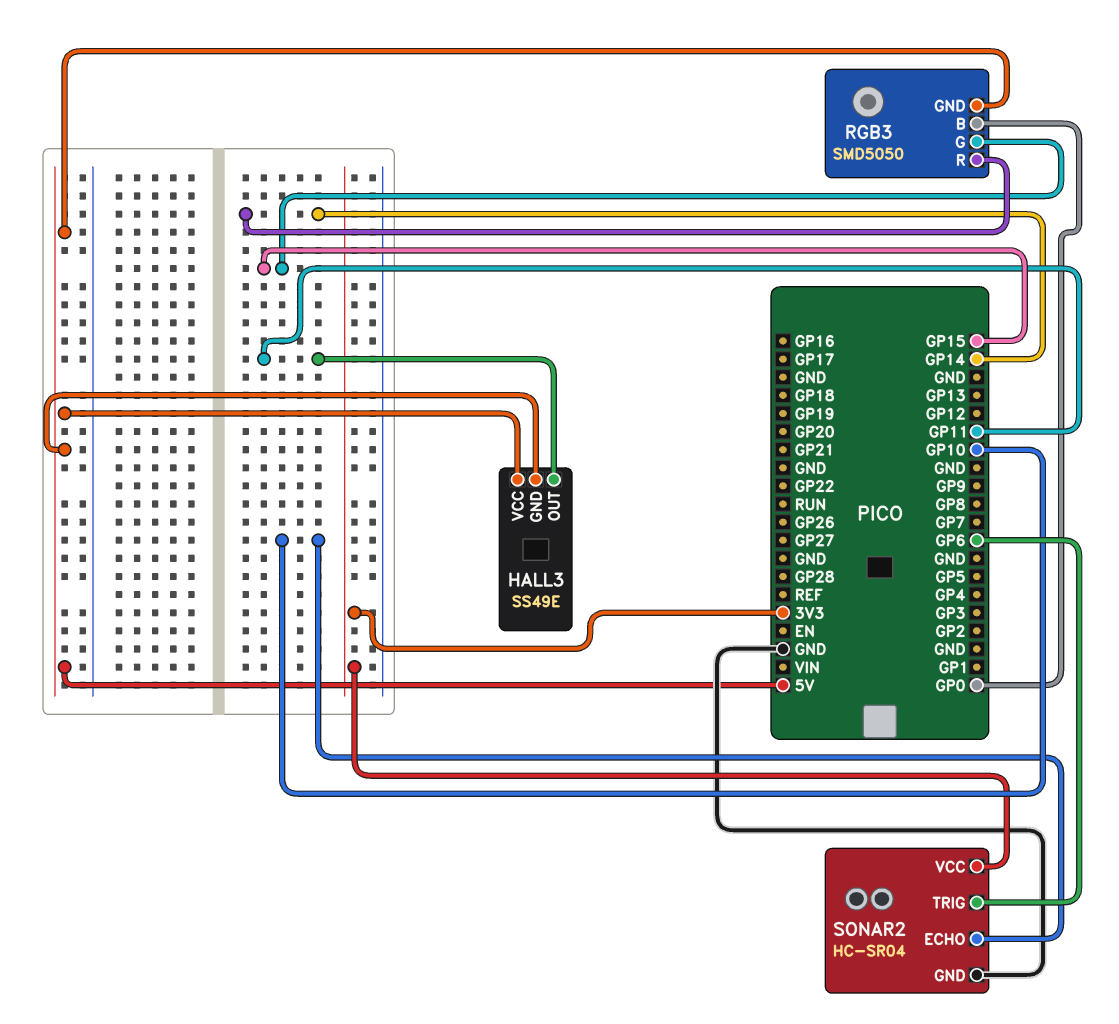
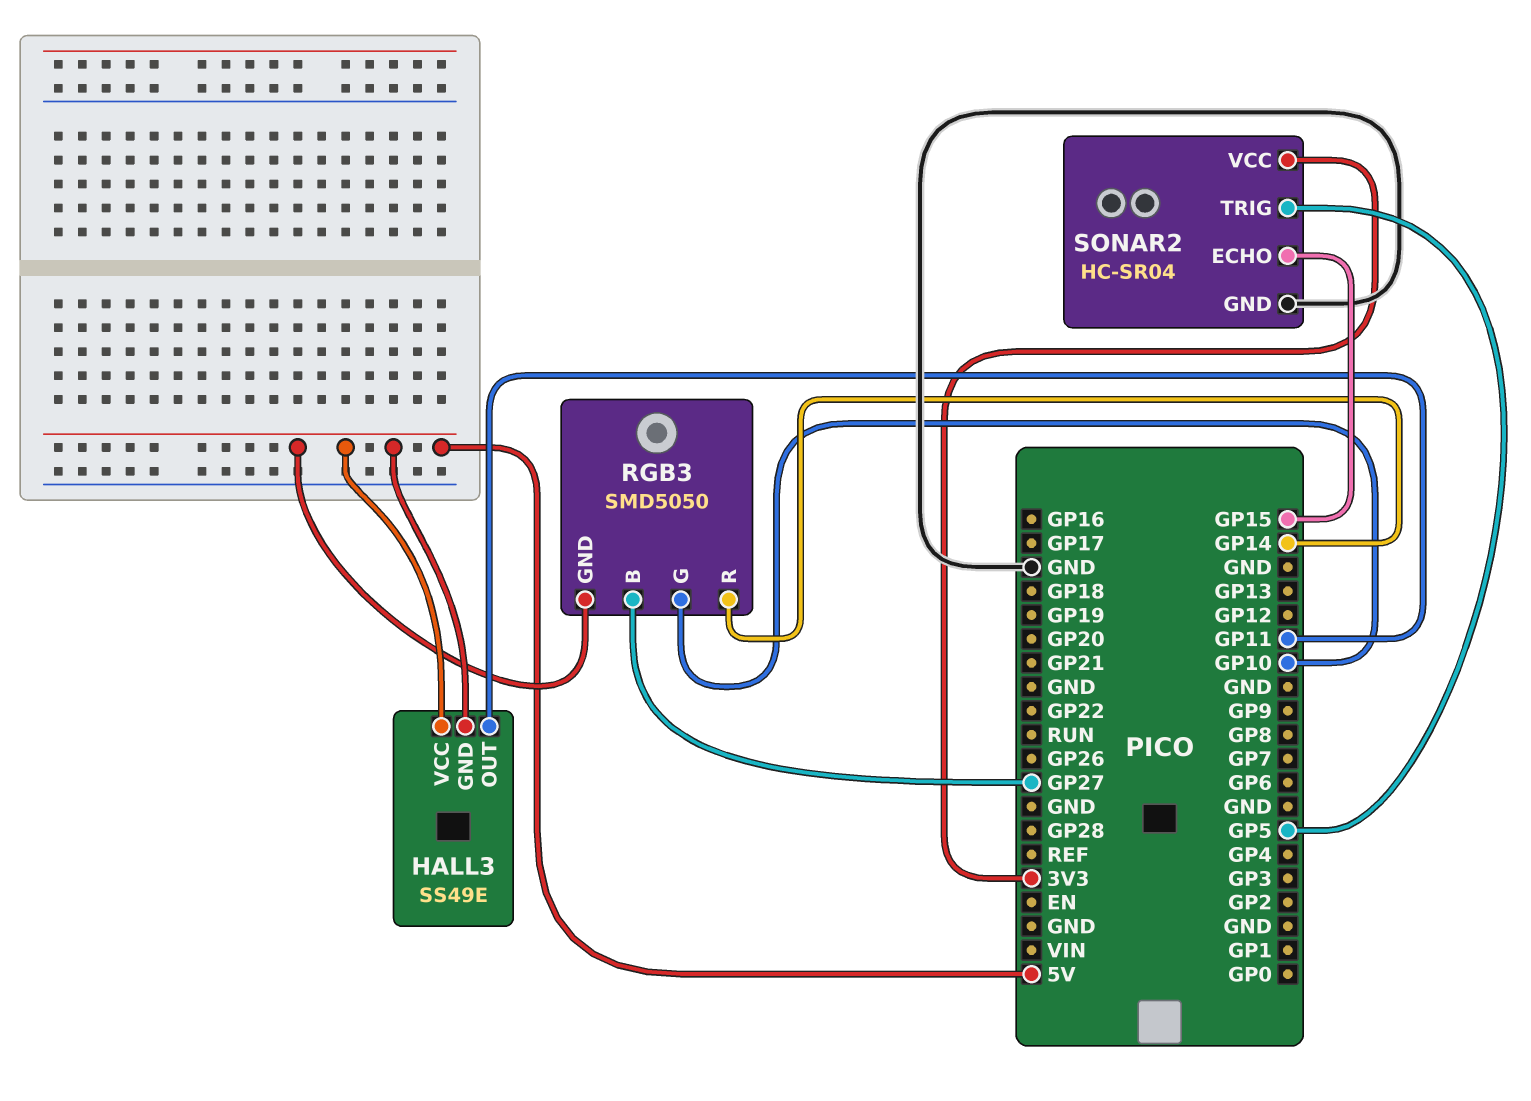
RGB3 pin B: GP0 -> GP27
RGB3 pin G: GP15 -> GP10
SONAR2 pin ECHO: GP10 -> GP15
SONAR2 pin TRIG: GP6 -> GP5

